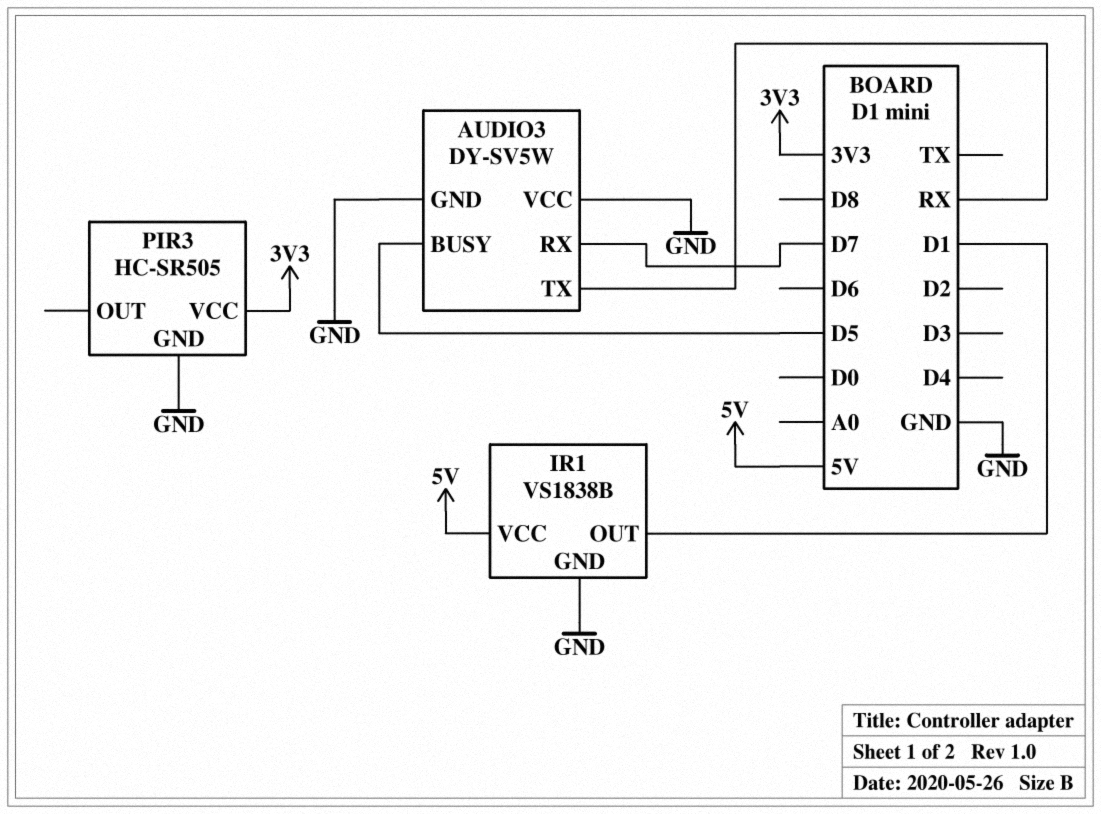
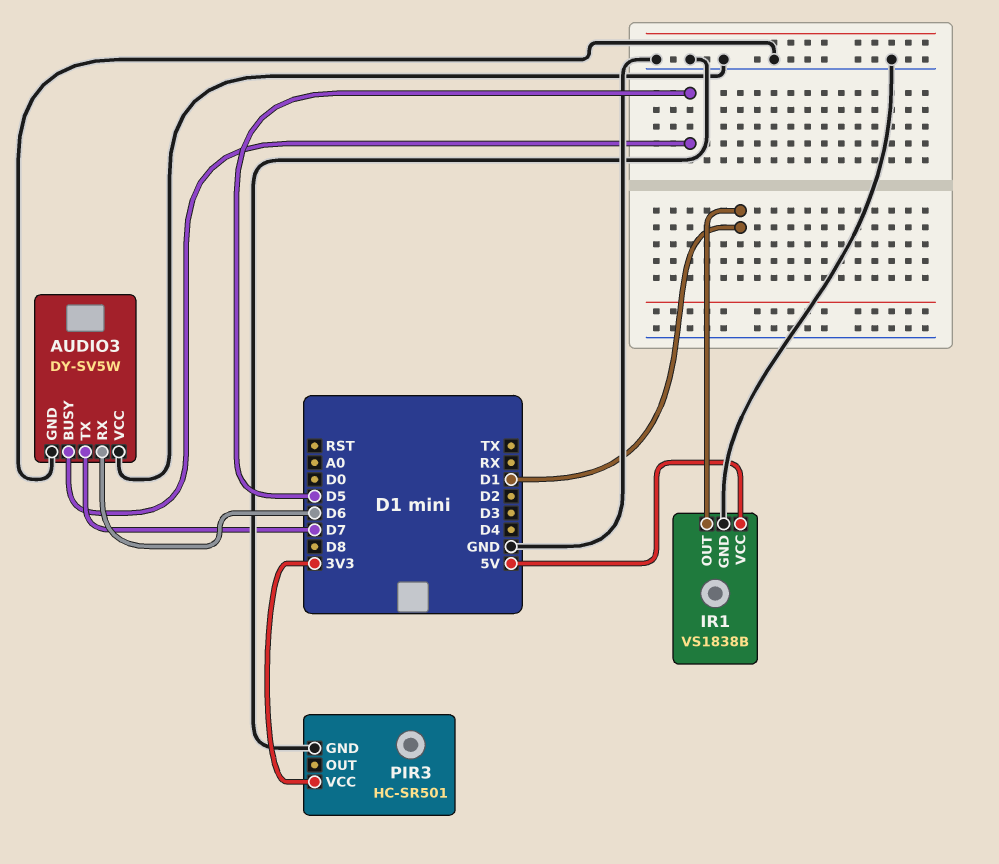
AUDIO3 pin RX: D7 -> D6
AUDIO3 pin TX: RX -> D7
PIR3: HC-SR505 -> HC-SR501

